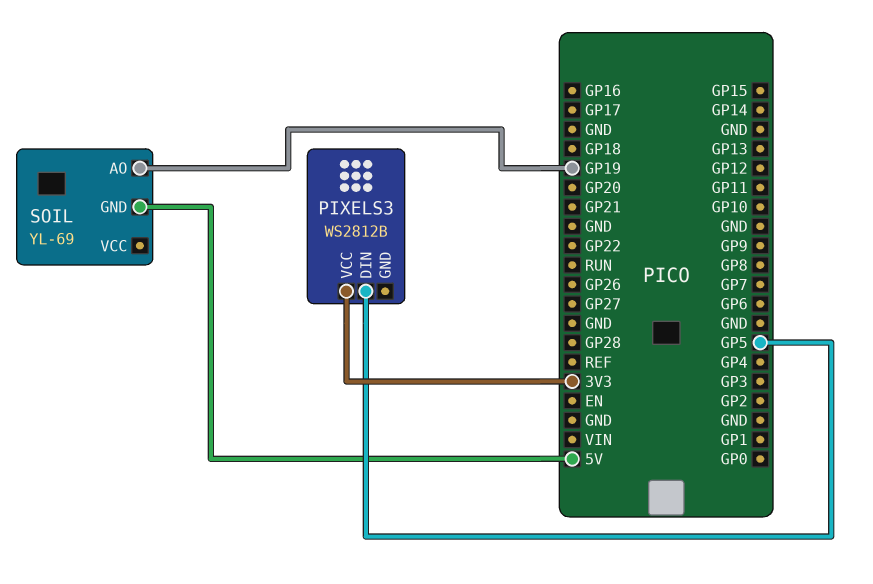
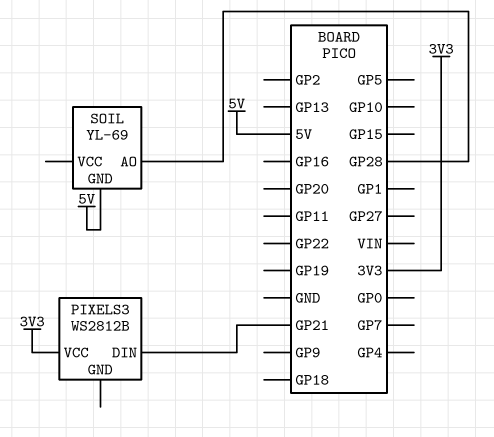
PIXELS3 pin DIN: GP5 -> GP21
SOIL pin AO: GP19 -> GP28

